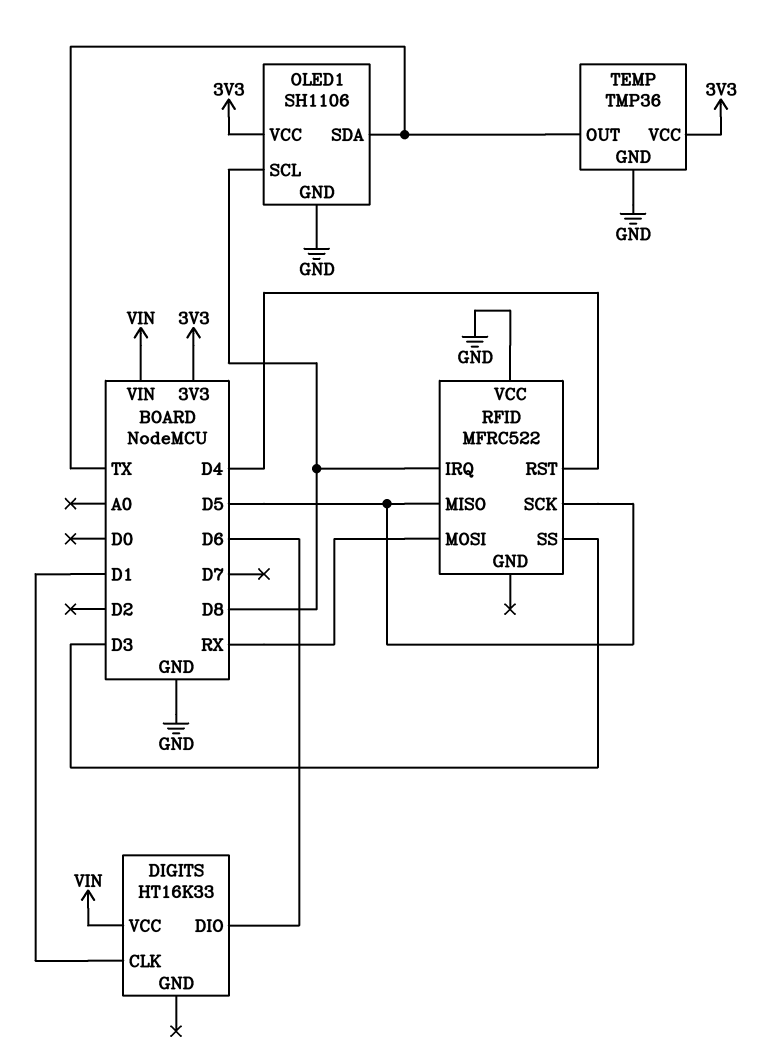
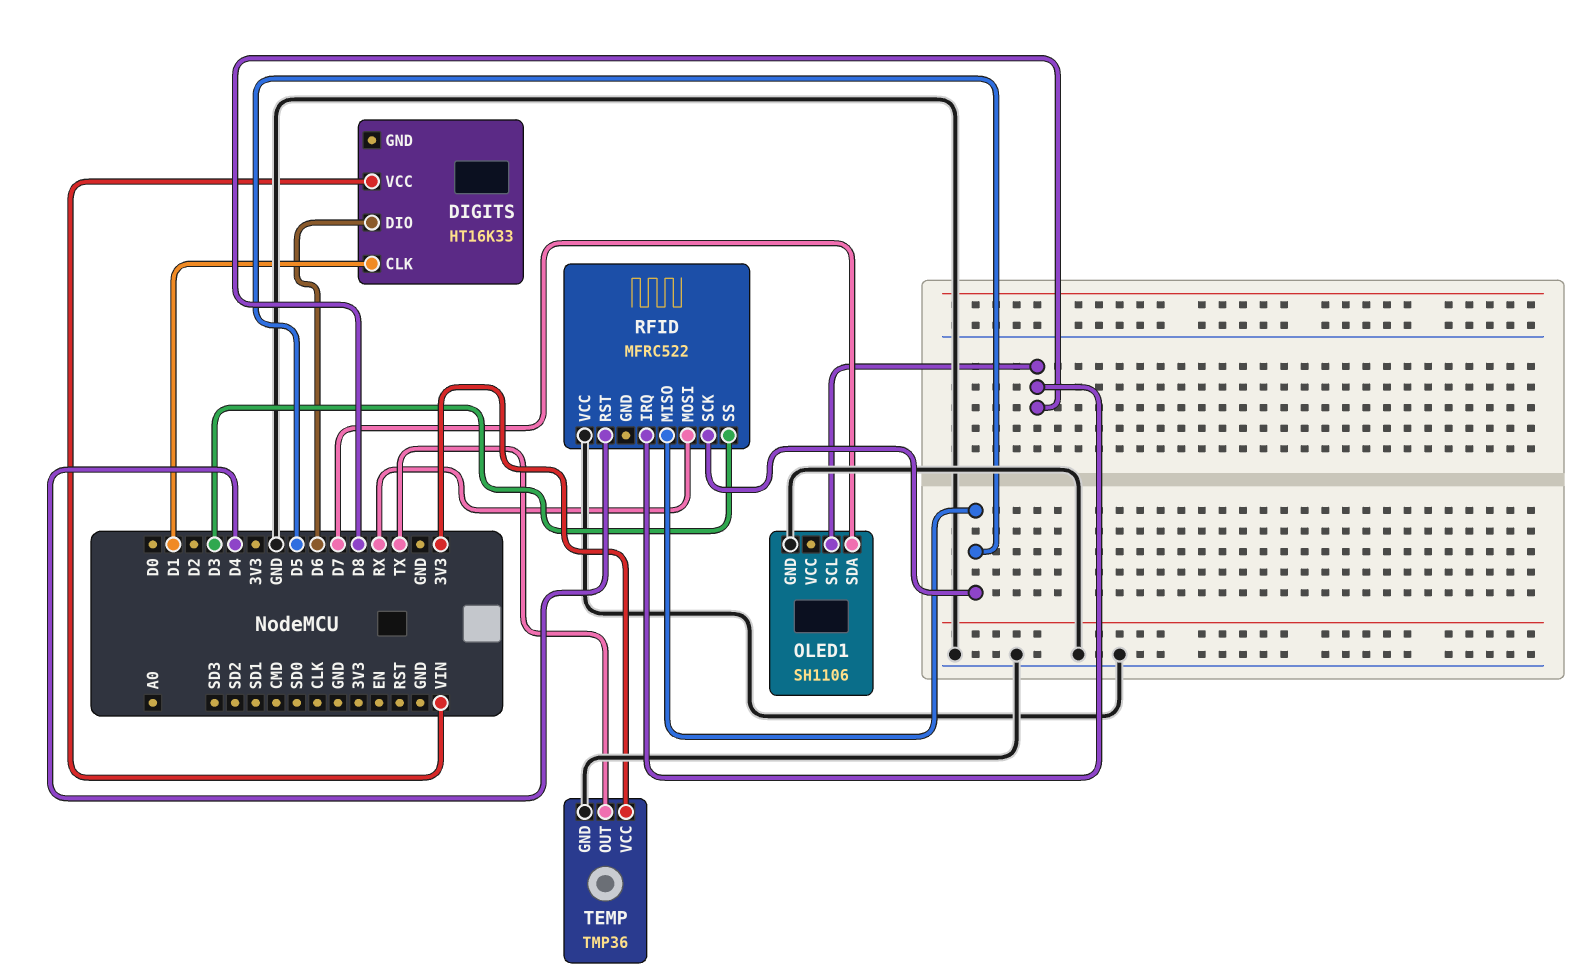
OLED1 pin SDA: TX -> D7
OLED1 pin VCC: 3V3 -> none

